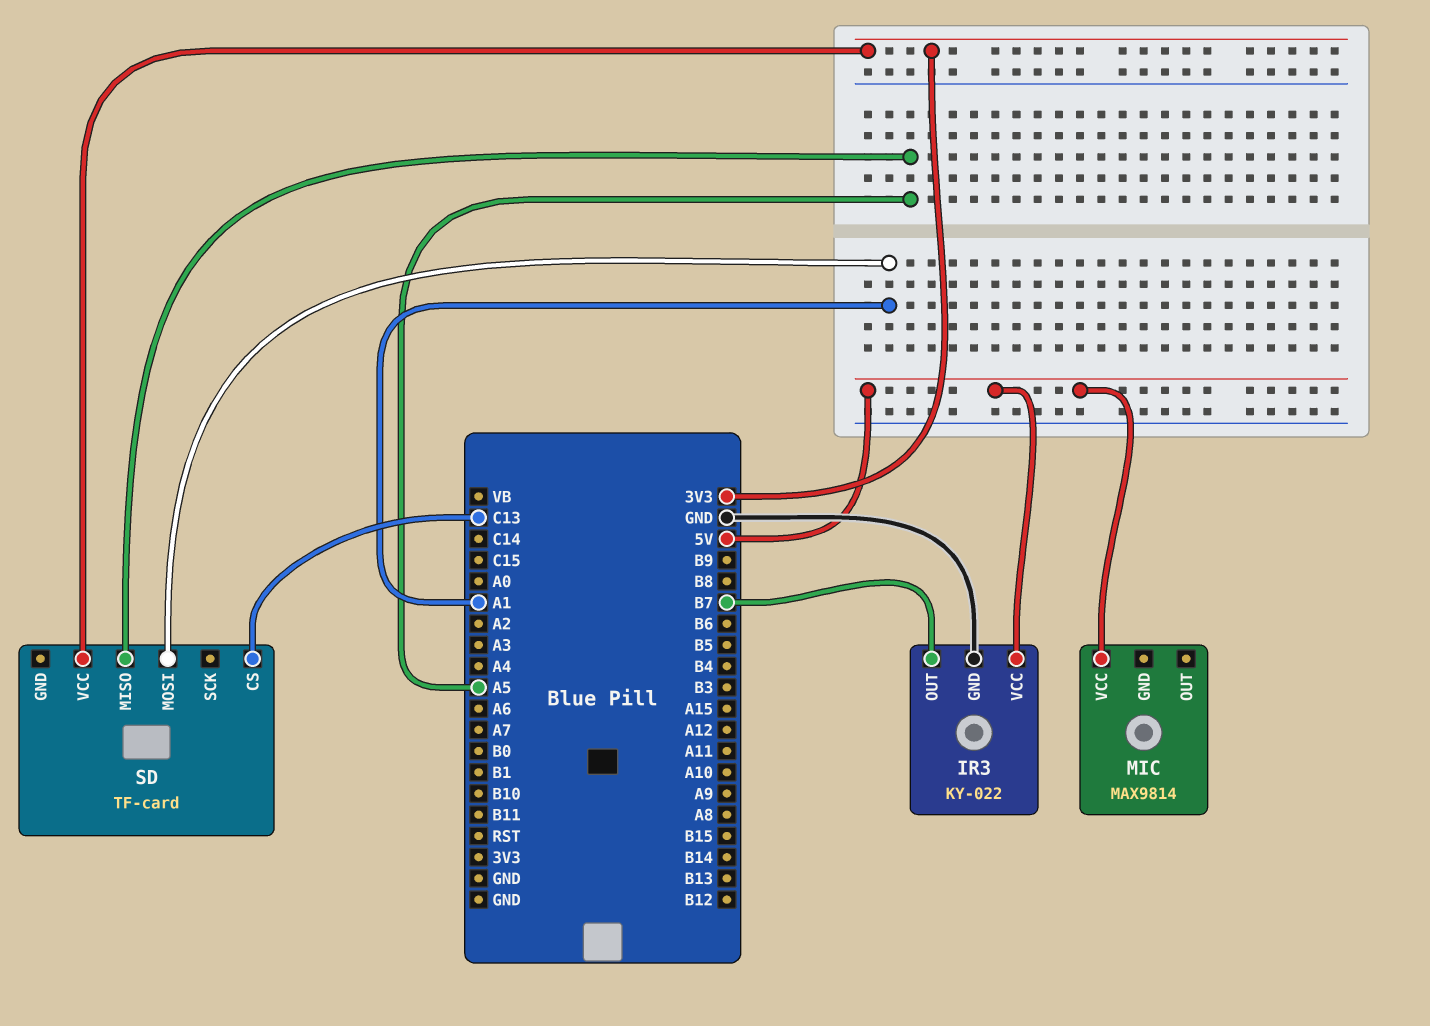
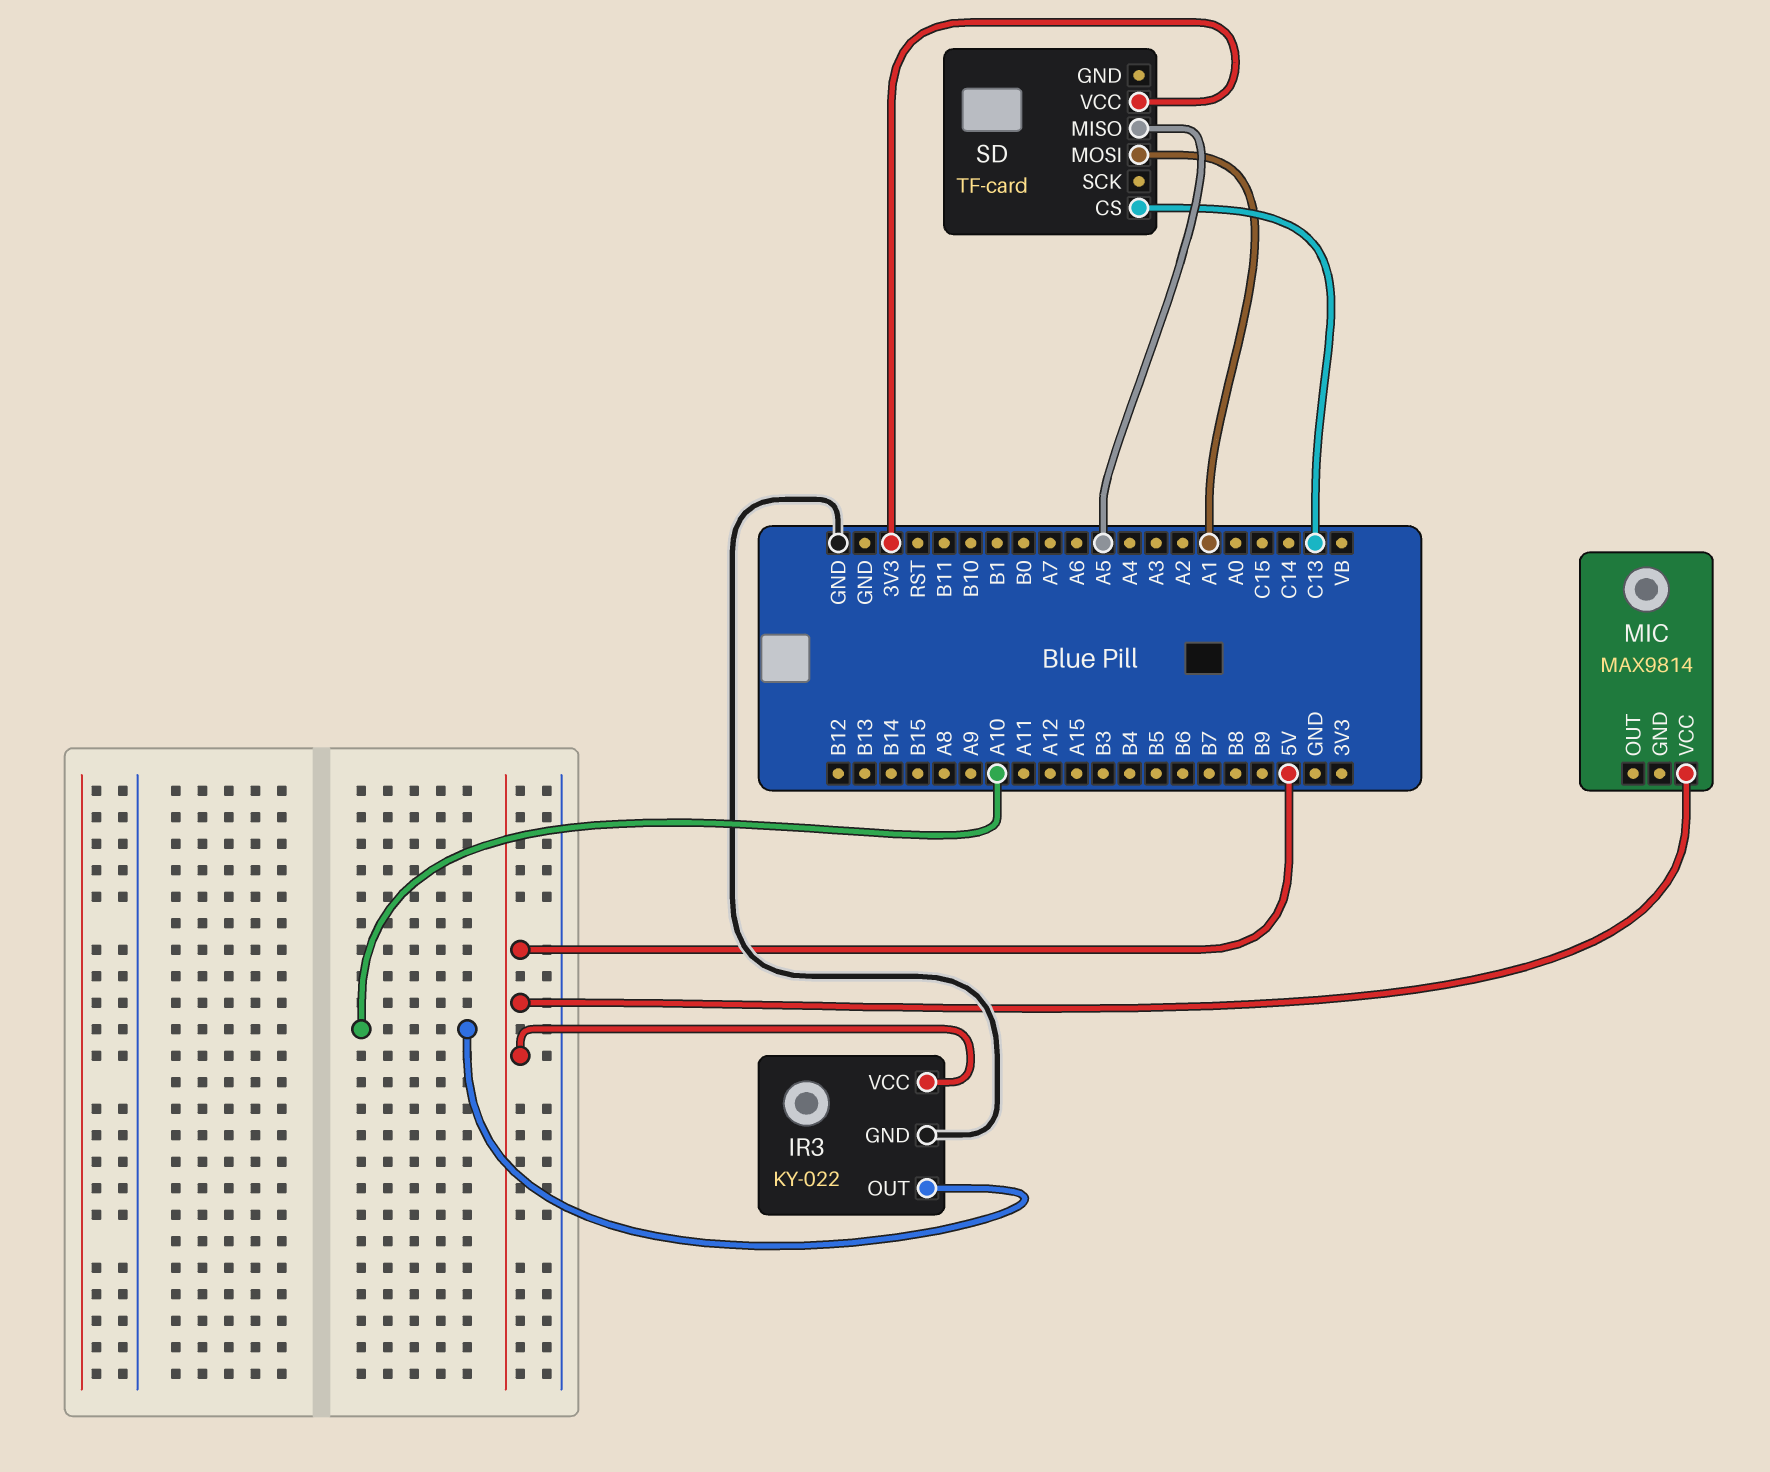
IR3 pin OUT: B7 -> A10

